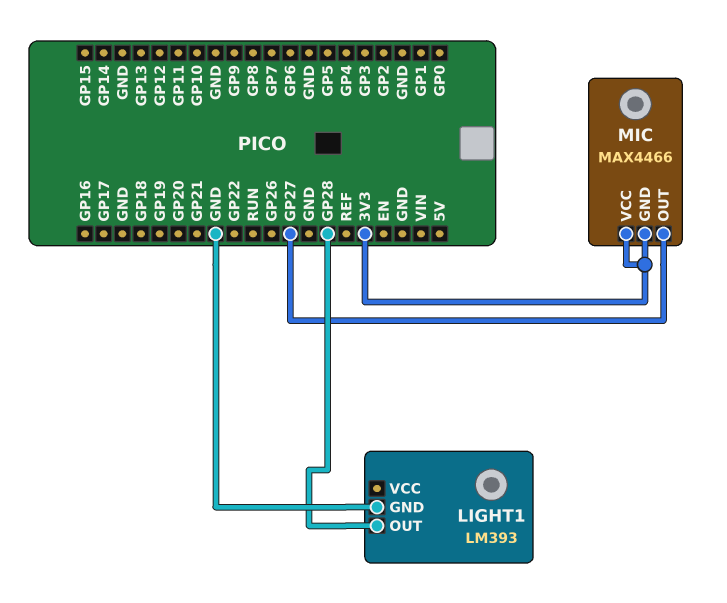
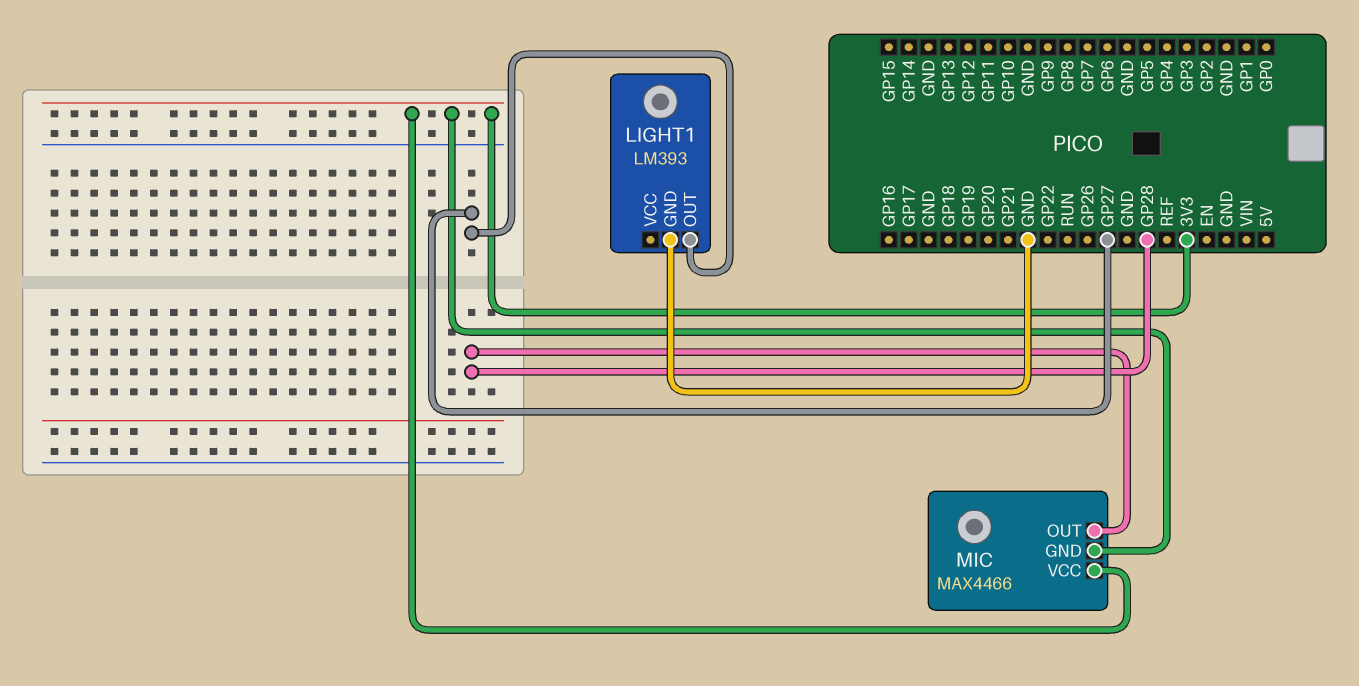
LIGHT1 pin OUT: GP28 -> GP27
MIC pin OUT: GP27 -> GP28

